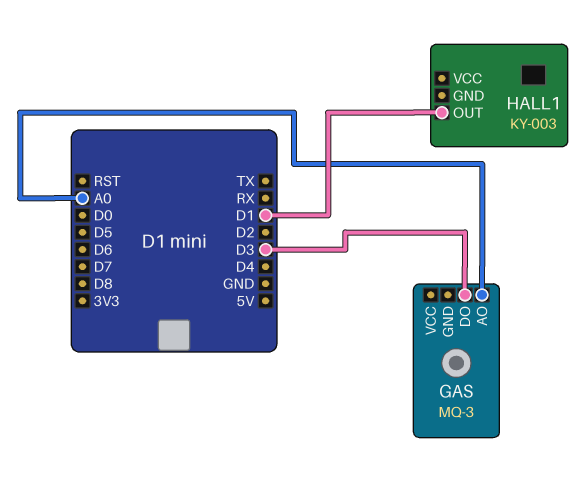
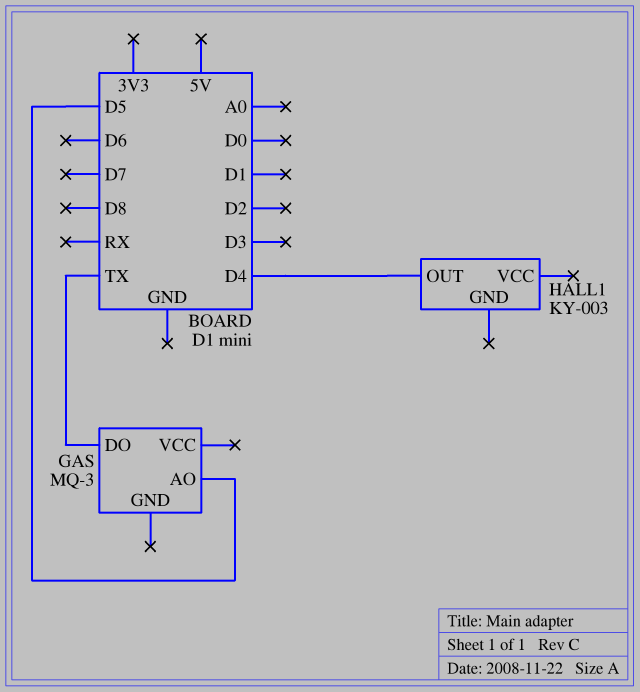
GAS pin AO: A0 -> D5
GAS pin DO: D3 -> TX
HALL1 pin OUT: D1 -> D4

